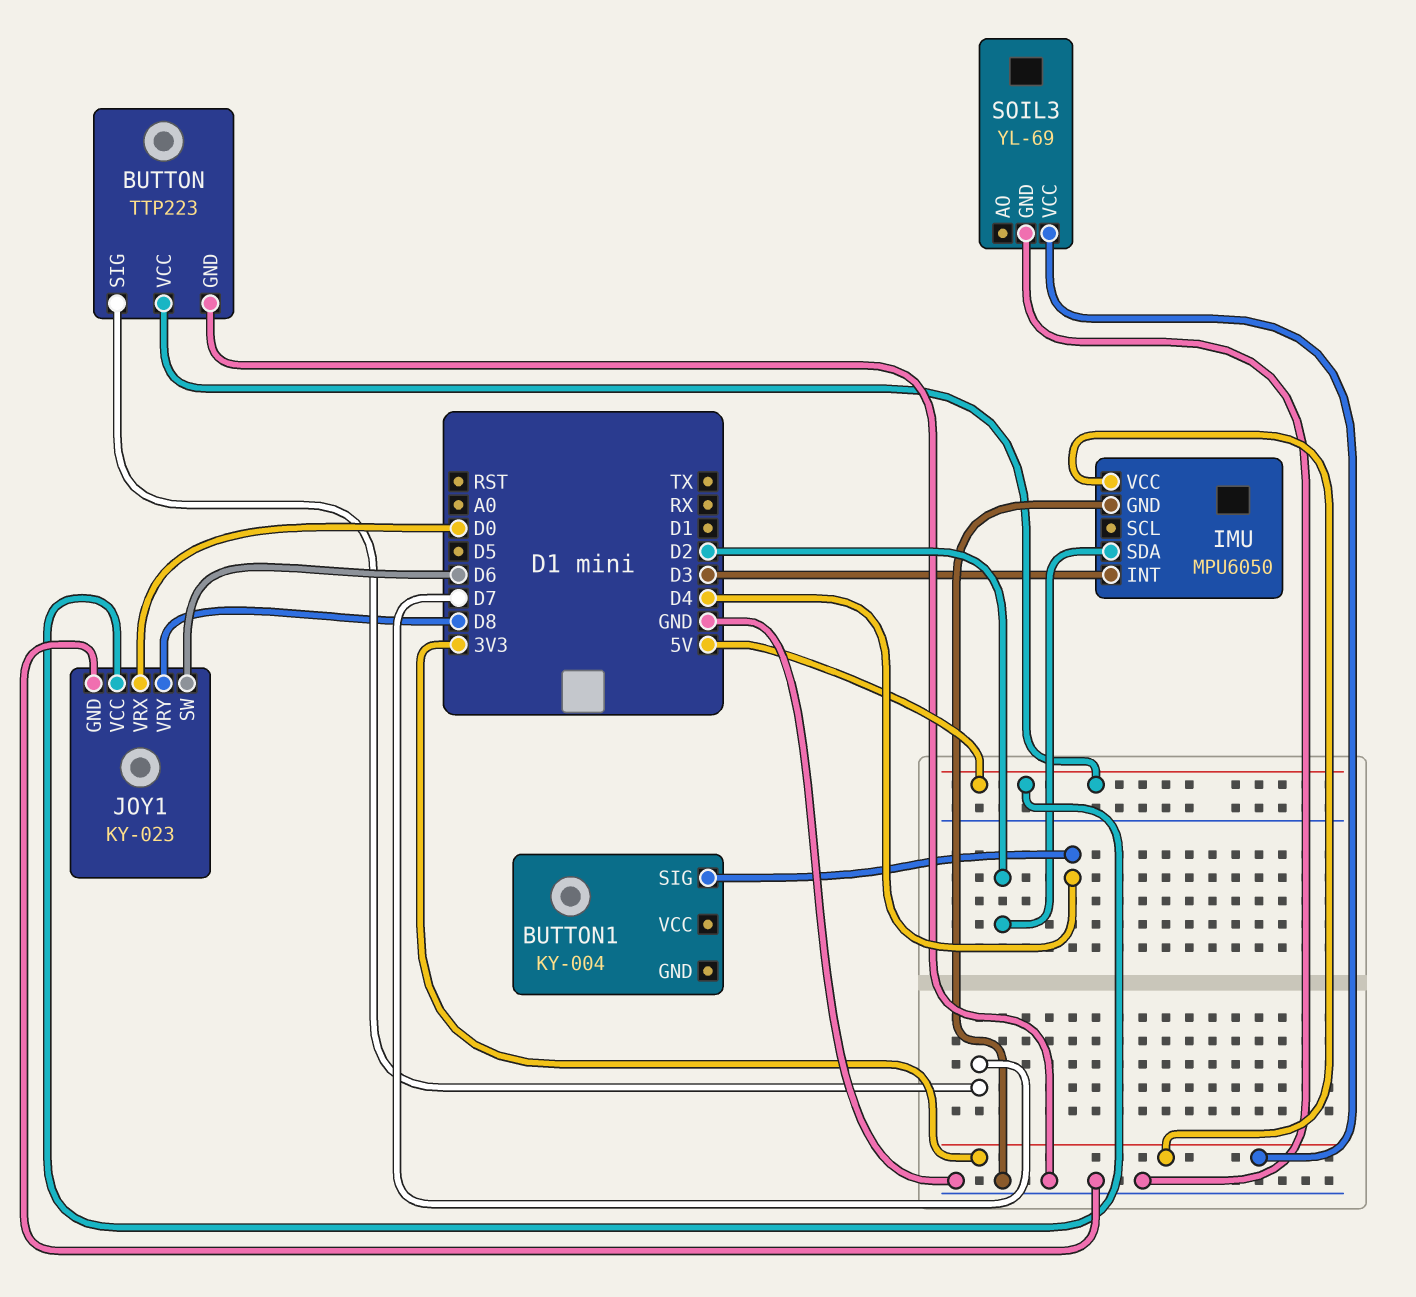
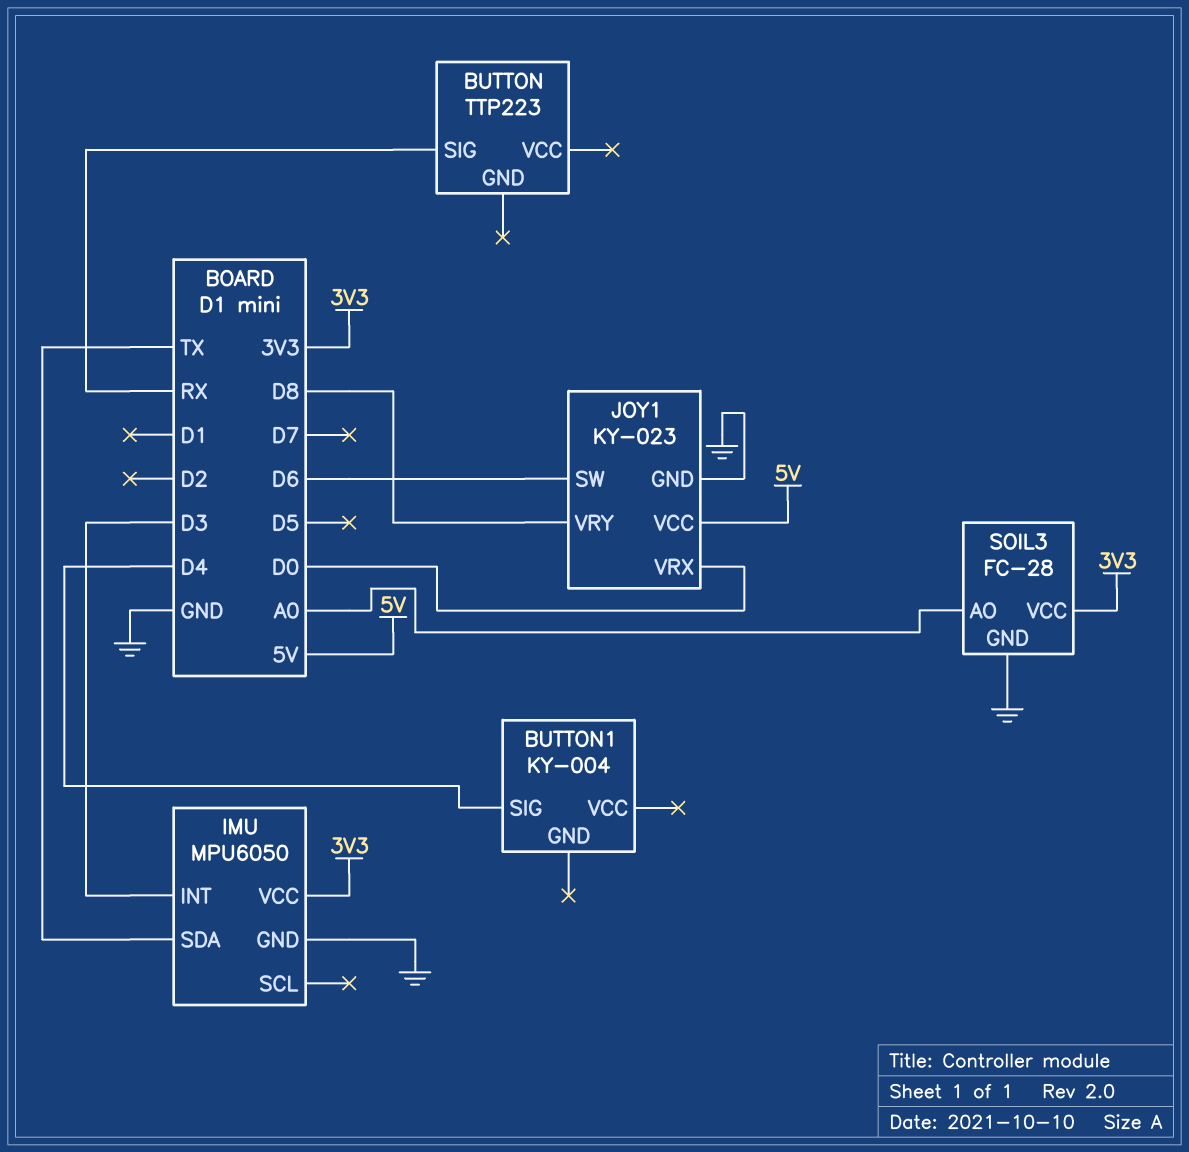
BUTTON pin GND: GND -> none
BUTTON pin SIG: D7 -> RX
BUTTON pin VCC: 5V -> none
IMU pin SDA: D2 -> TX
SOIL3: YL-69 -> FC-28
SOIL3 pin AO: none -> A0

